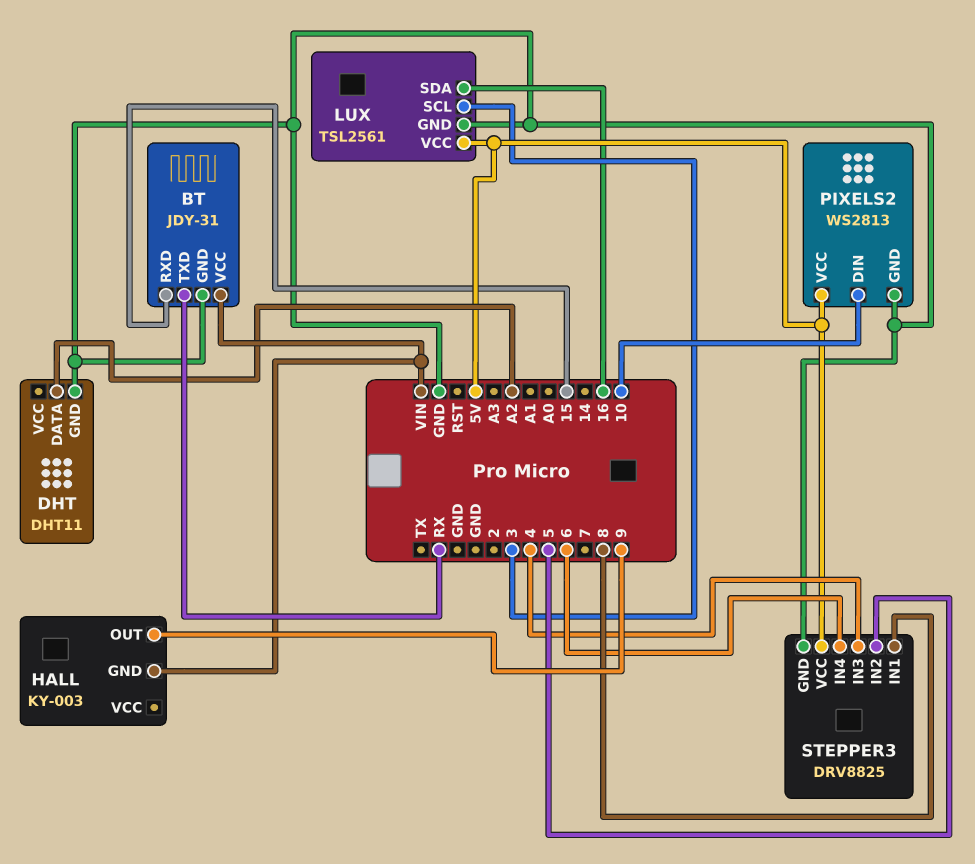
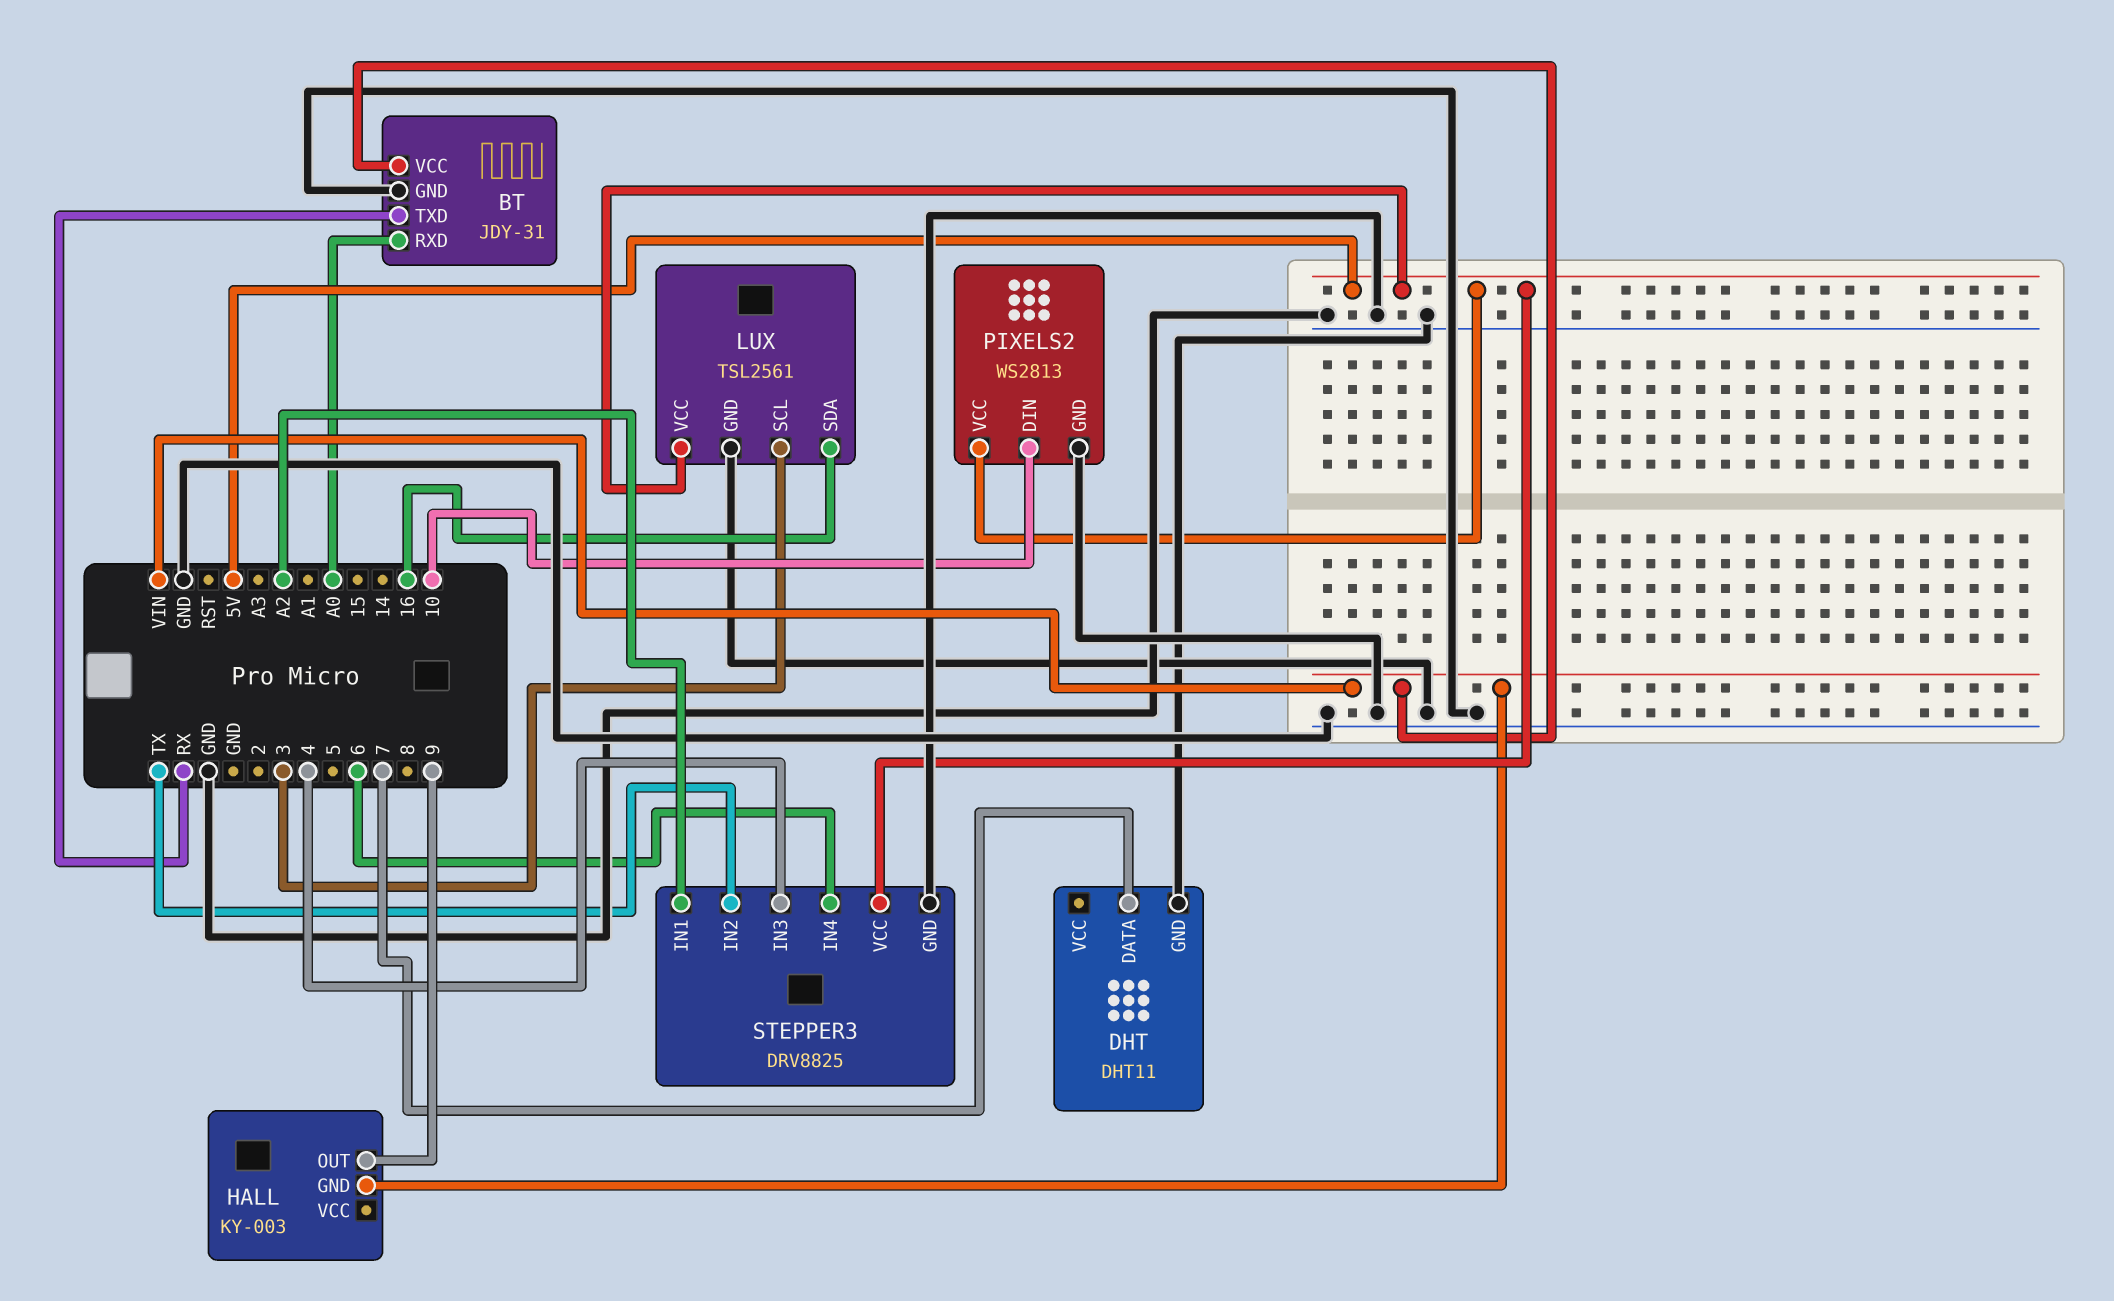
BT pin RXD: 15 -> A0
DHT pin DATA: A2 -> 7
STEPPER3 pin IN1: 8 -> A2
STEPPER3 pin IN2: 5 -> TX

